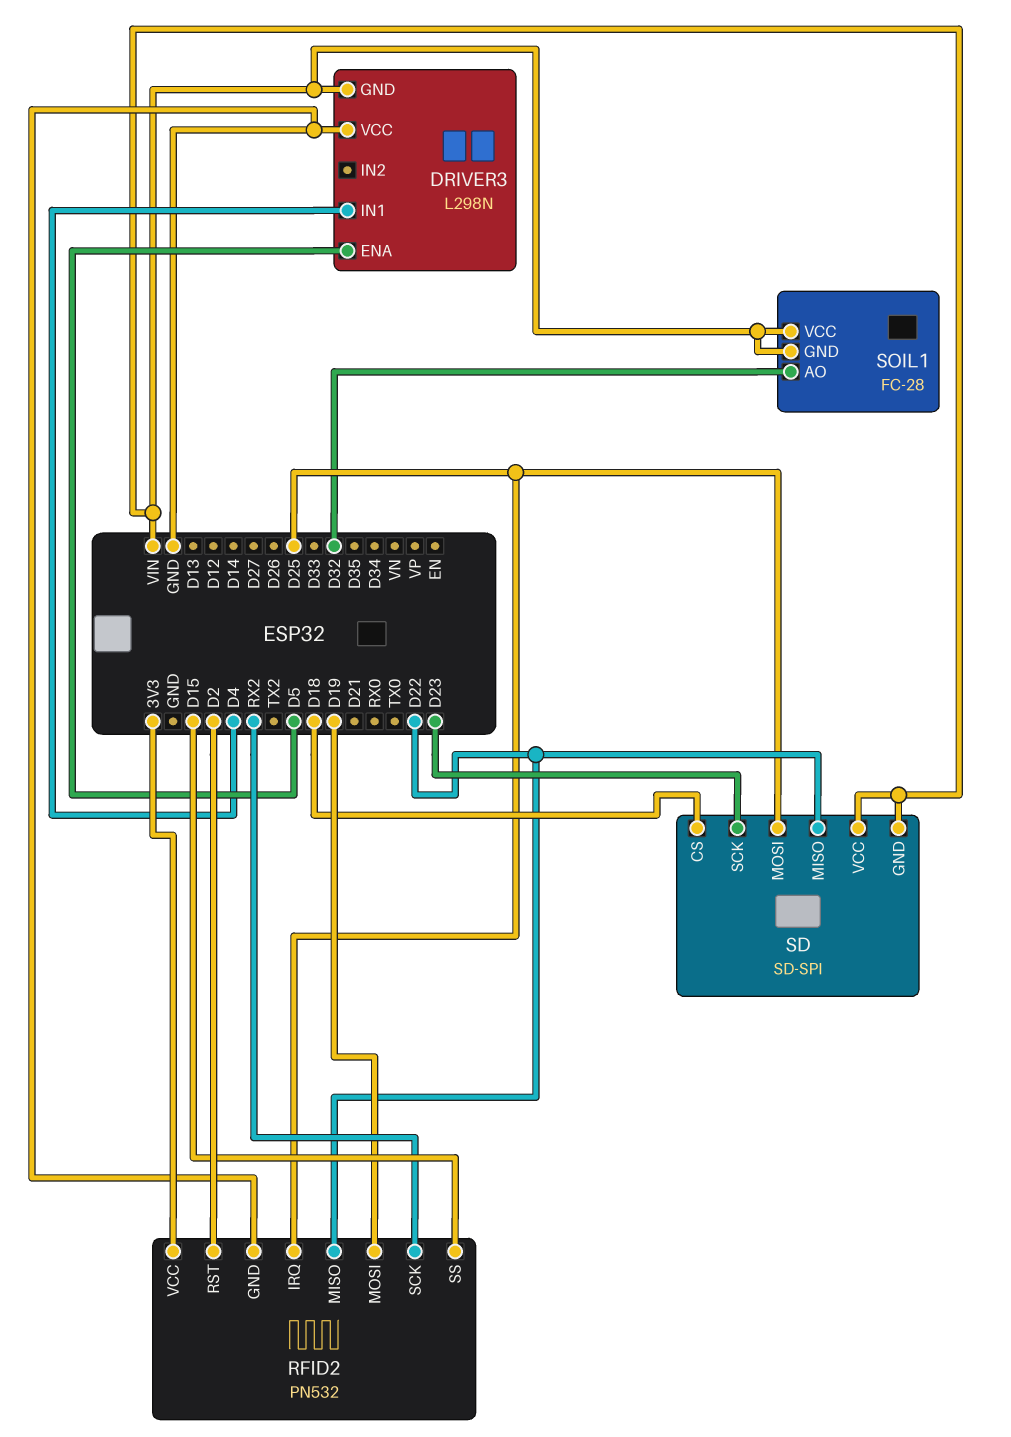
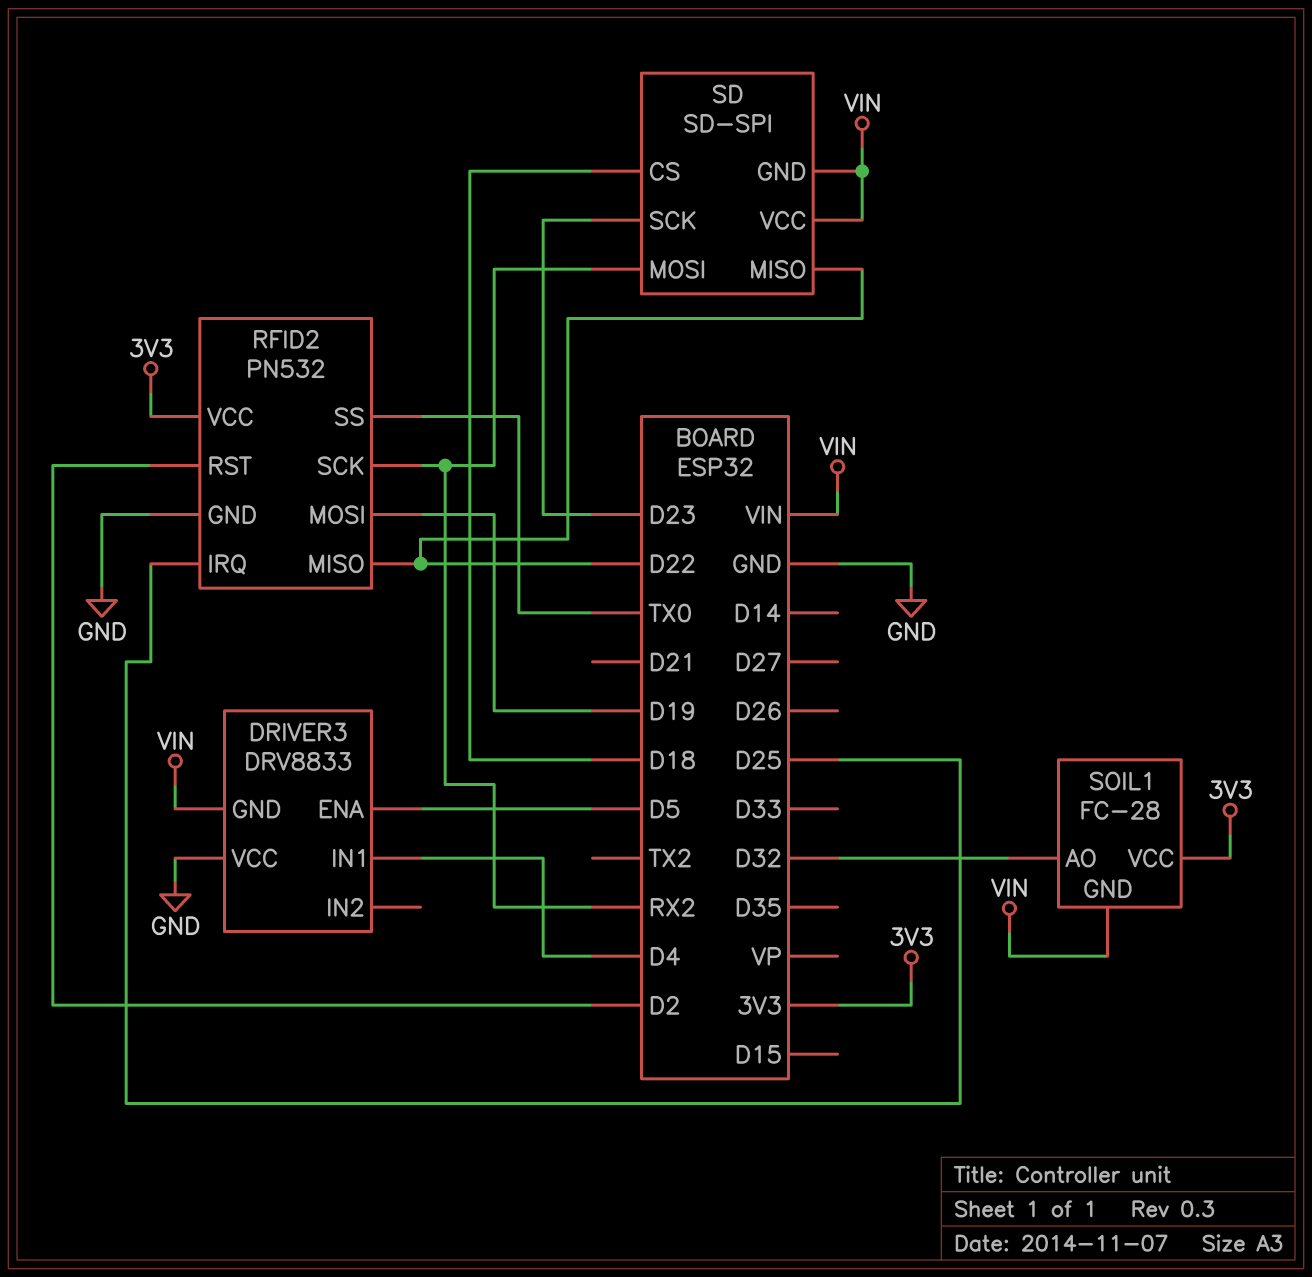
DRIVER3: L298N -> DRV8833
RFID2 pin SS: D15 -> TX0
SD pin MOSI: D25 -> RX2
SOIL1 pin VCC: VIN -> 3V3

